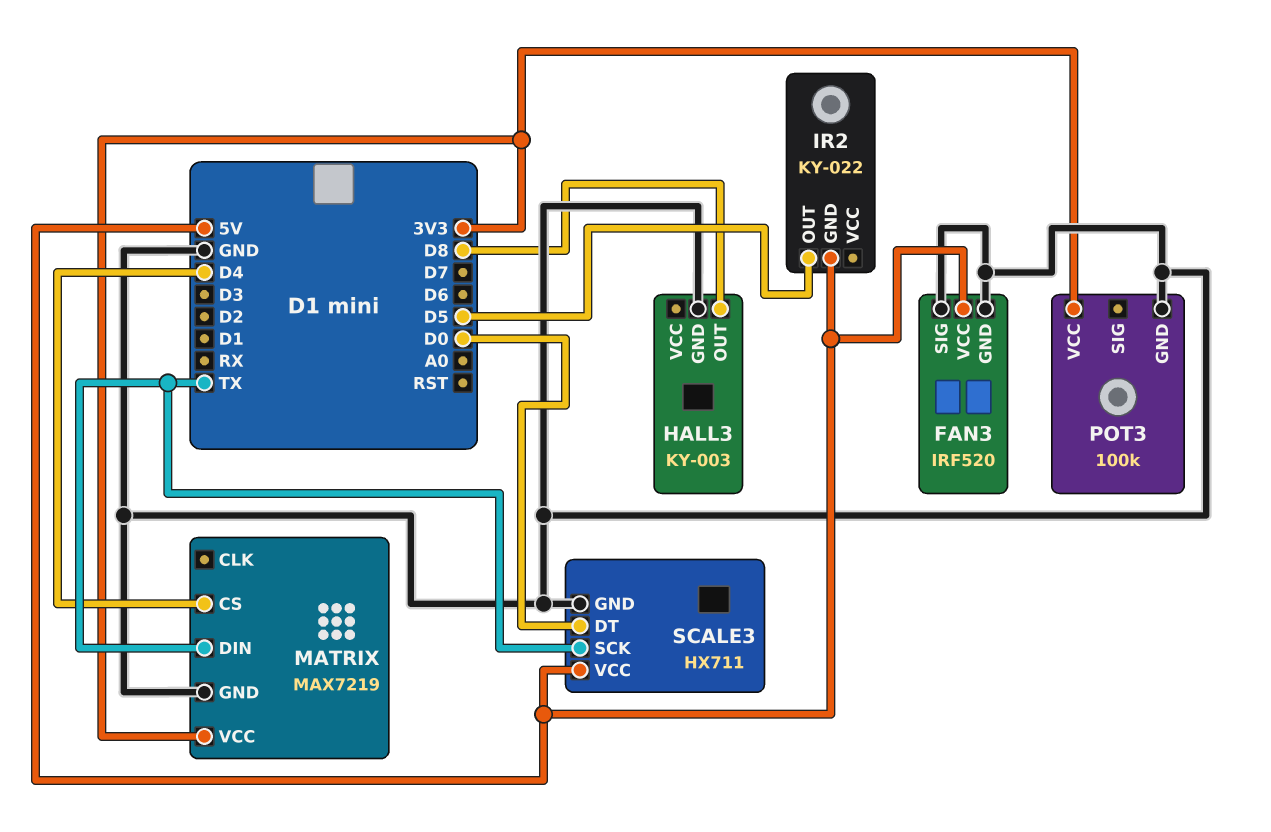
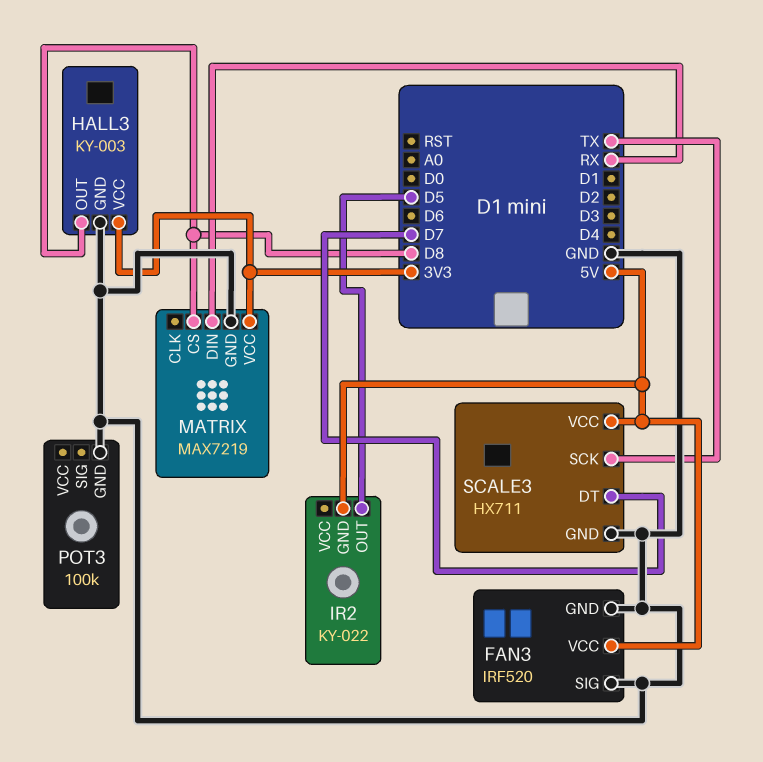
HALL3 pin VCC: none -> 3V3
MATRIX pin CS: D4 -> D8
MATRIX pin DIN: TX -> RX
POT3 pin VCC: 3V3 -> none
SCALE3 pin DT: D0 -> D7

